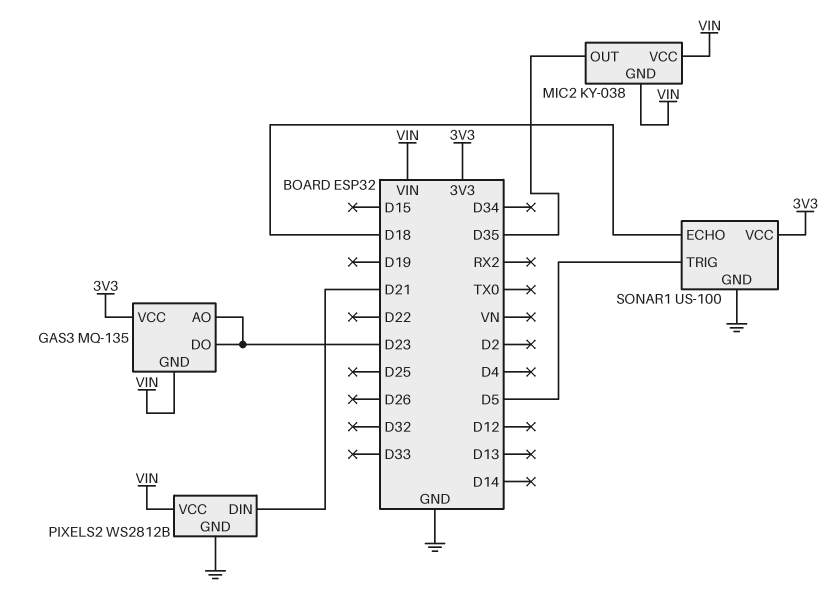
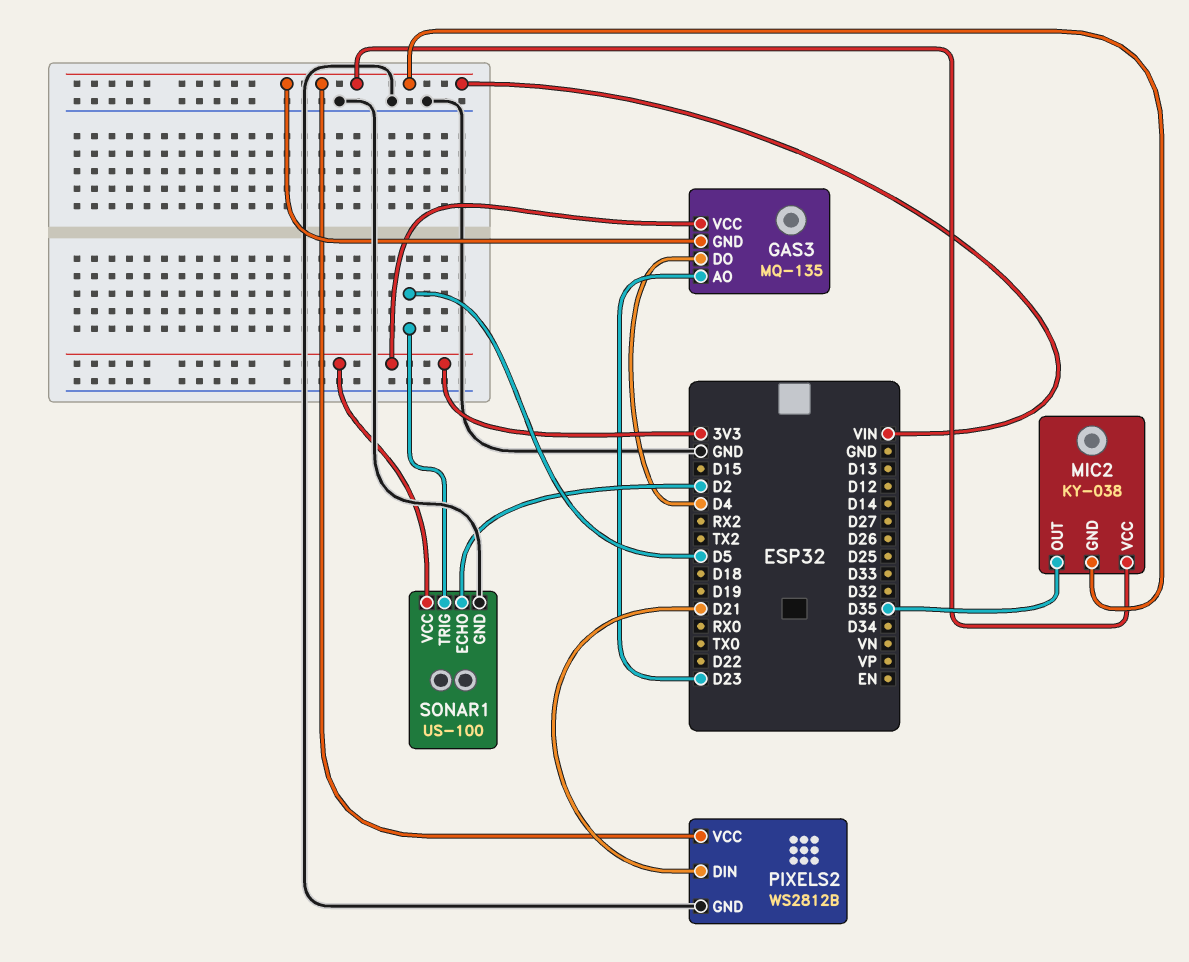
GAS3 pin DO: D23 -> D4
SONAR1 pin ECHO: D18 -> D2

